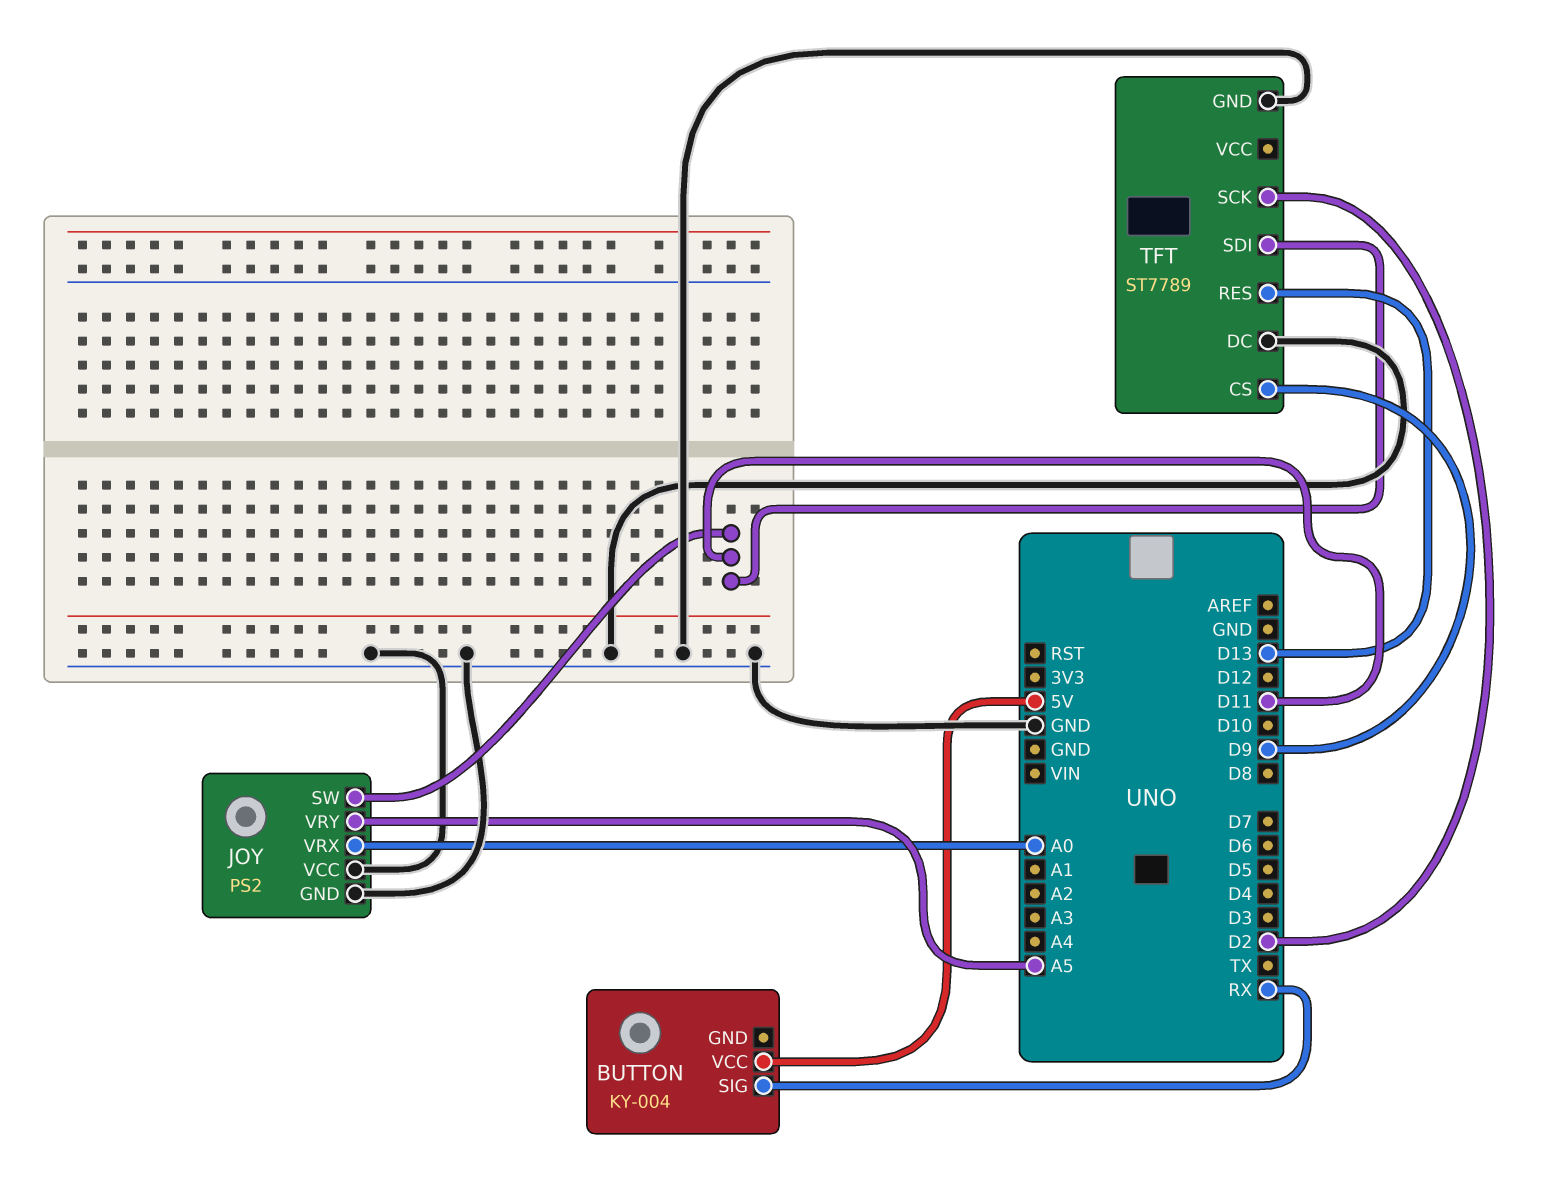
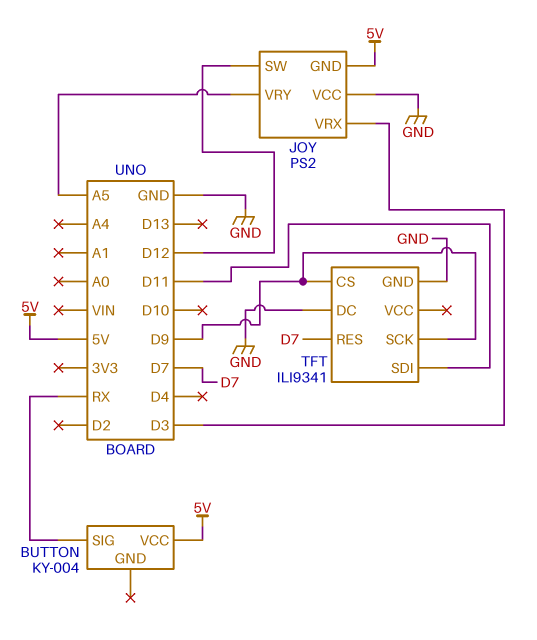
JOY pin GND: GND -> 5V
JOY pin SW: D11 -> D12
JOY pin VRX: A0 -> D3
TFT: ST7789 -> ILI9341
TFT pin RES: D13 -> D7
TFT pin SCK: D2 -> D9

